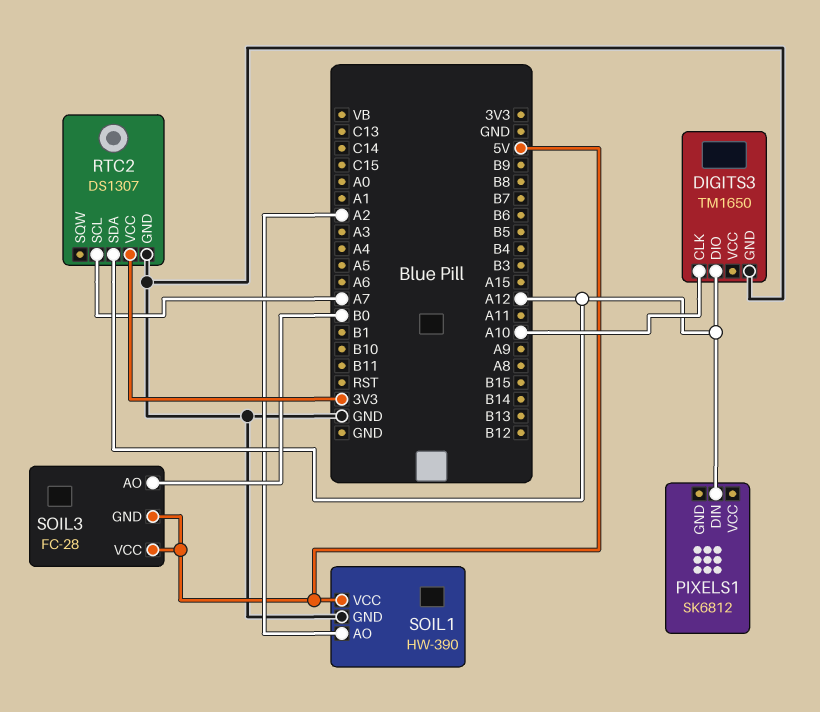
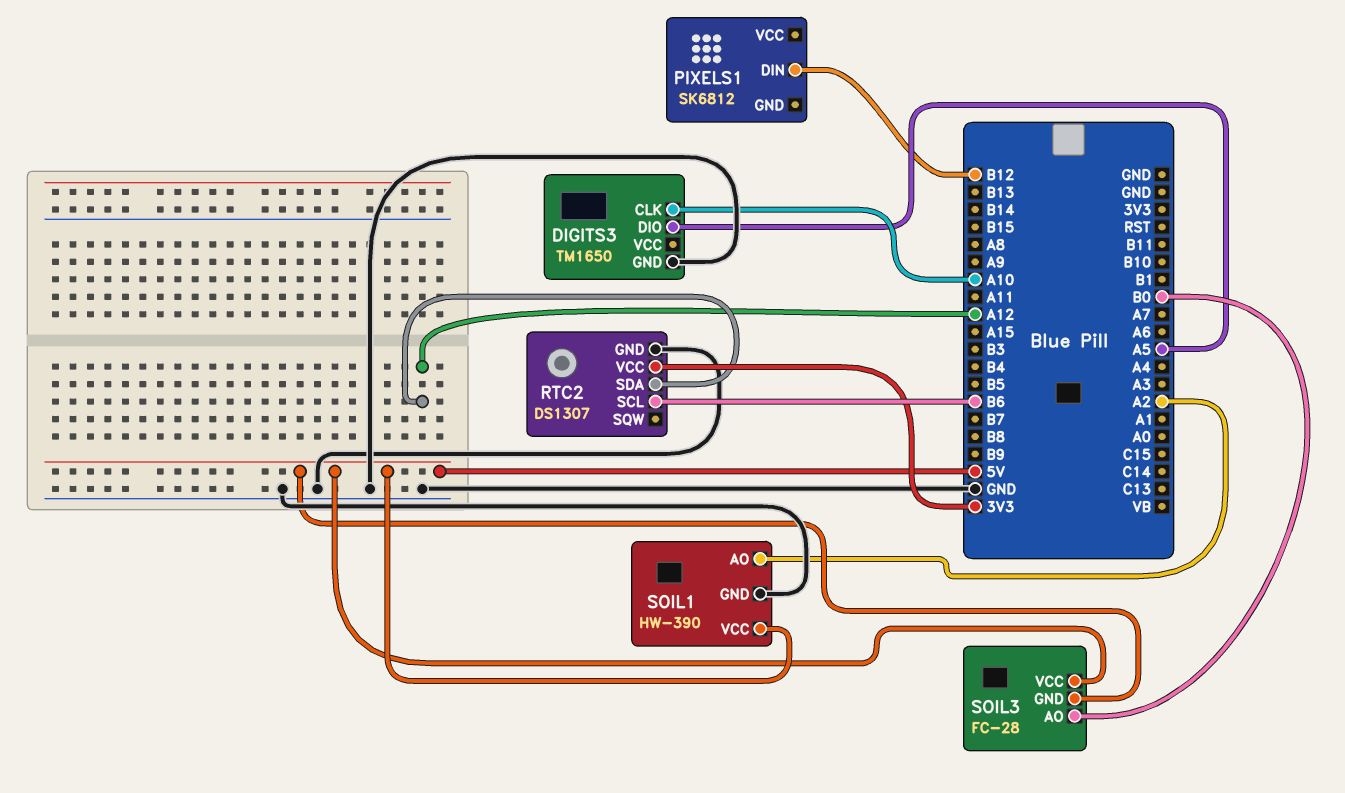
DIGITS3 pin DIO: A12 -> A5
PIXELS1 pin DIN: A12 -> B12
RTC2 pin SCL: A7 -> B6

